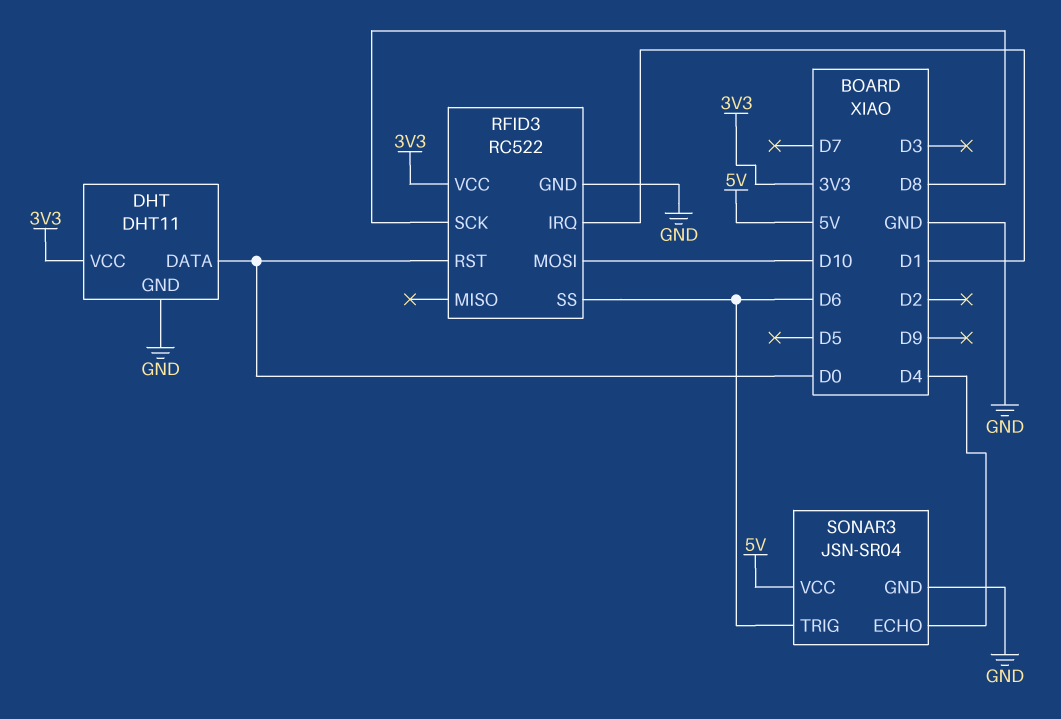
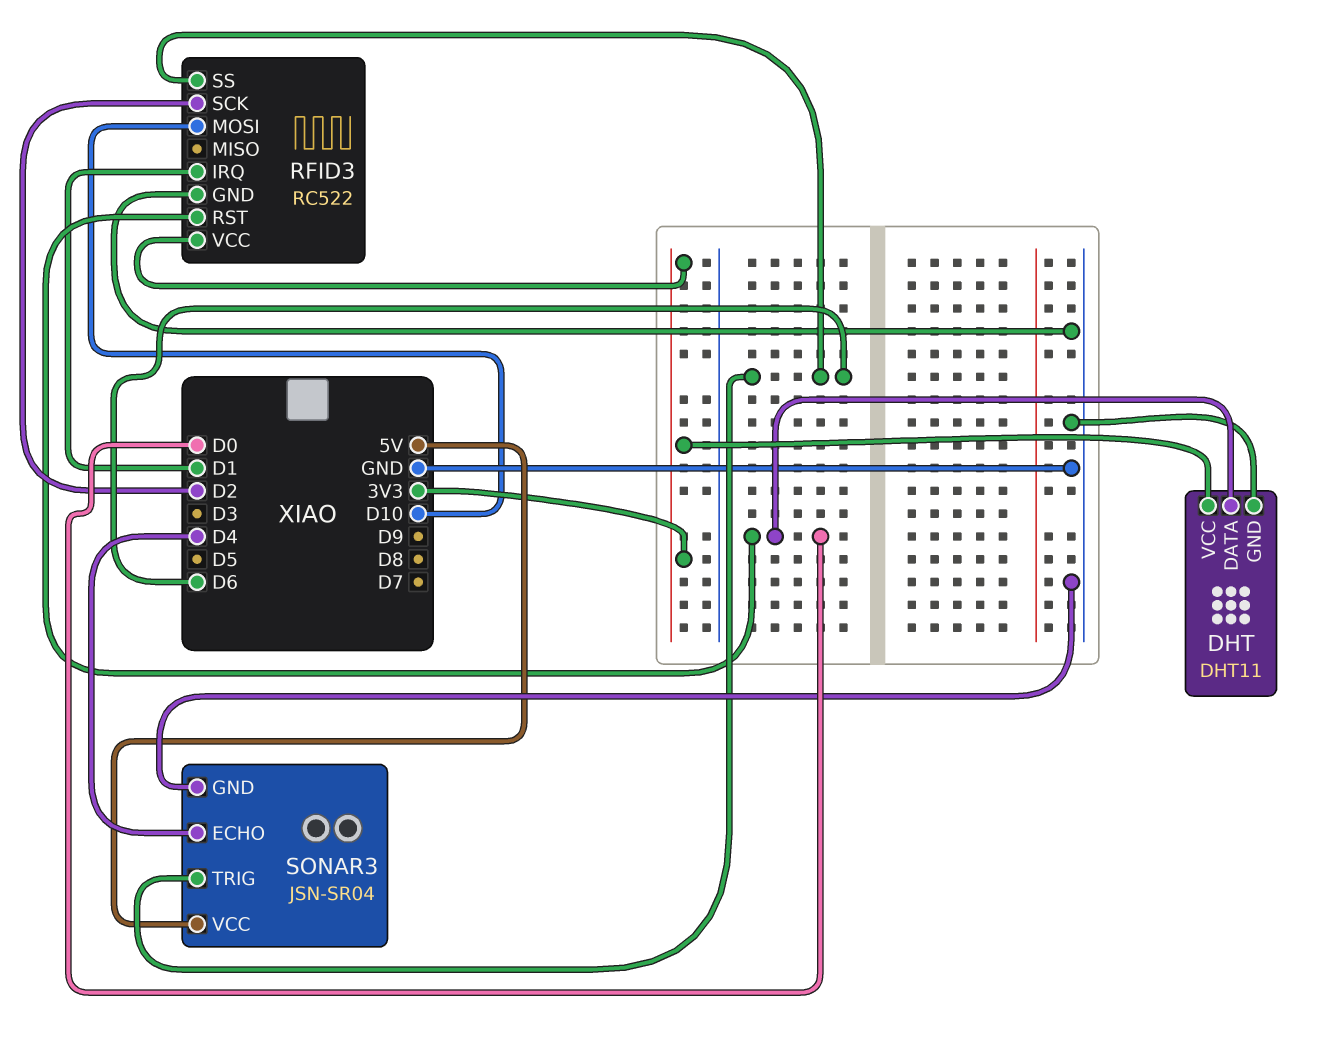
RFID3 pin SCK: D8 -> D2

